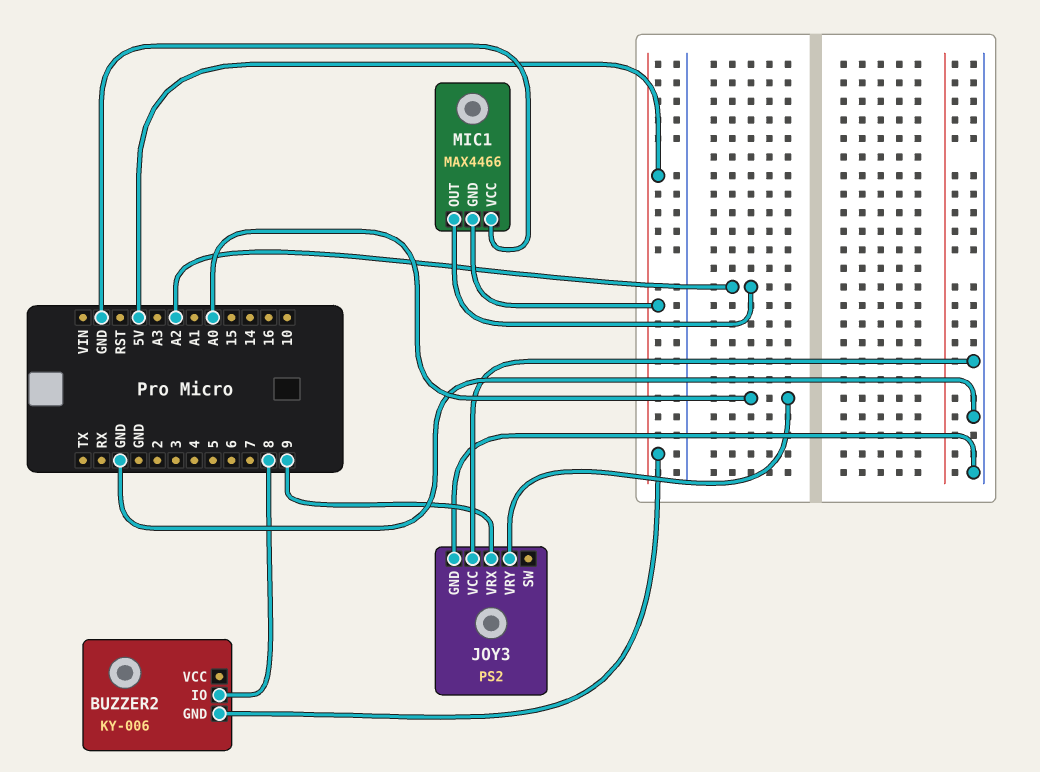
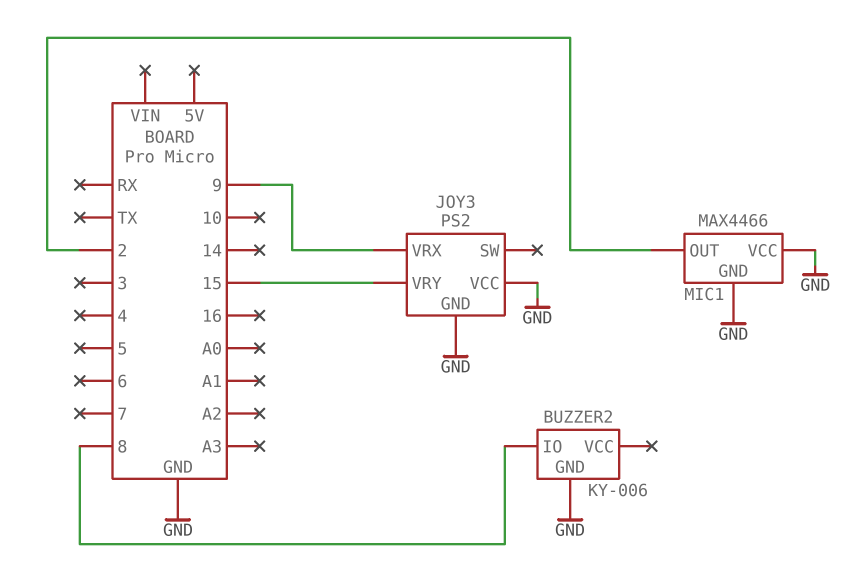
BUZZER2 pin GND: 5V -> GND
JOY3 pin VRY: A0 -> 15
MIC1 pin GND: 5V -> GND
MIC1 pin OUT: A2 -> 2

